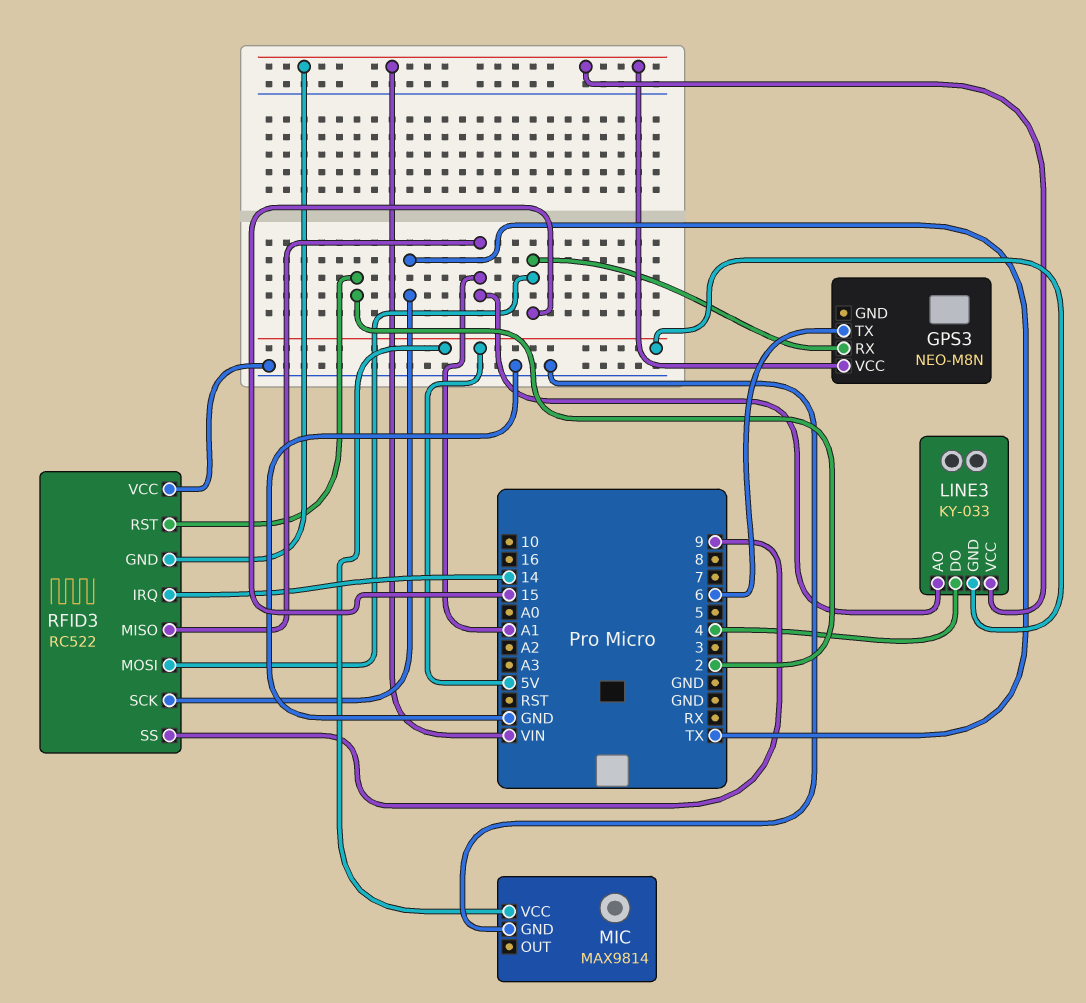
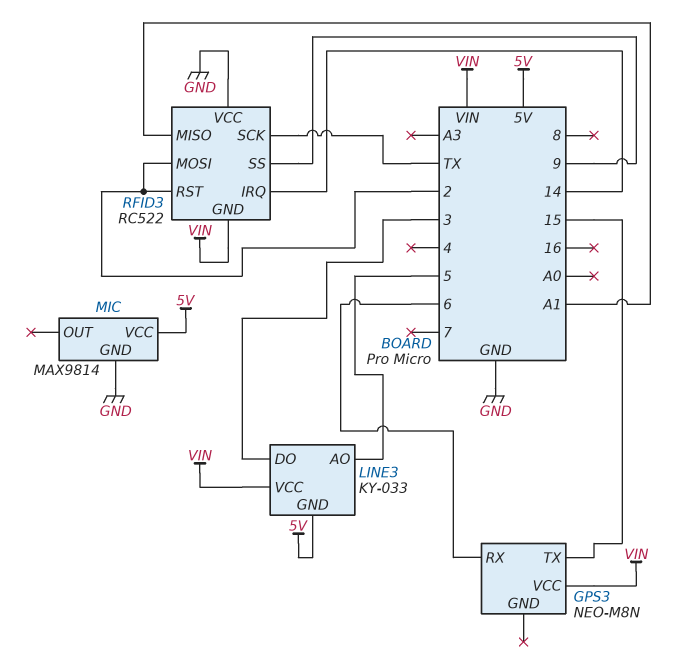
GPS3 pin RX: 15 -> 6
GPS3 pin TX: 6 -> 15
LINE3 pin AO: A1 -> 5
LINE3 pin DO: 4 -> 3
RFID3 pin MOSI: 15 -> 2

